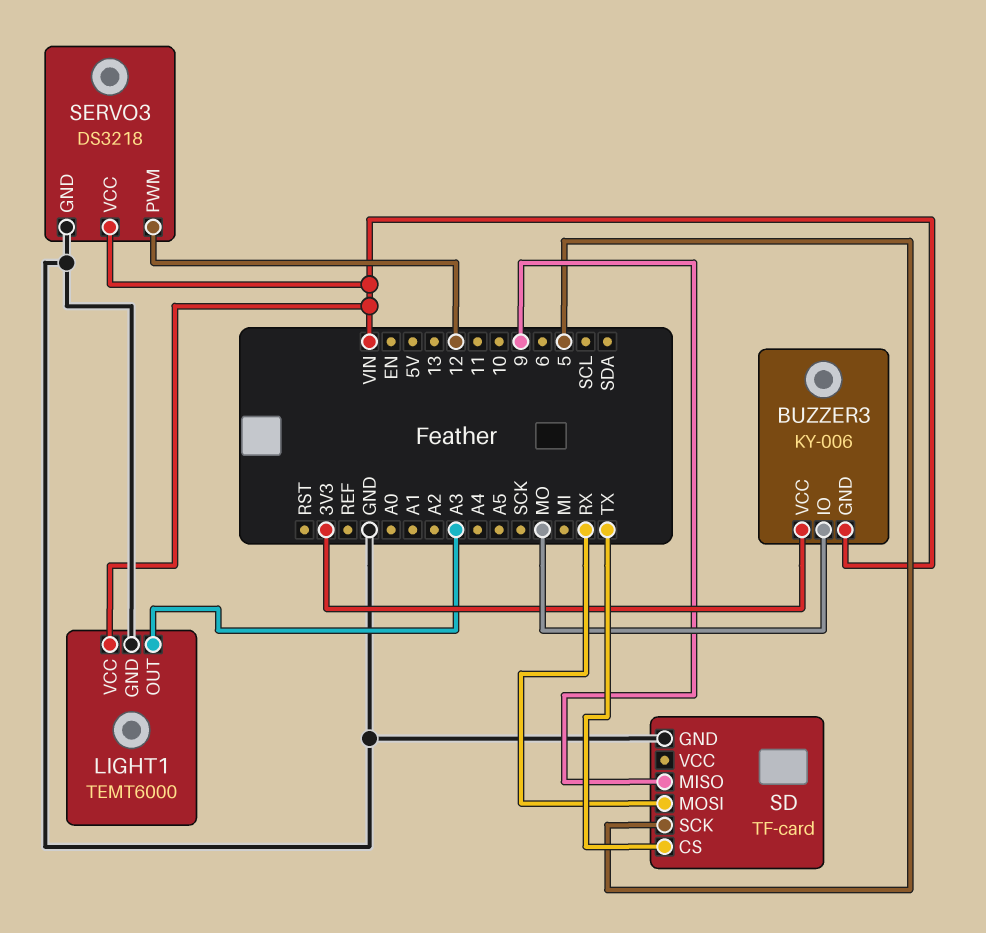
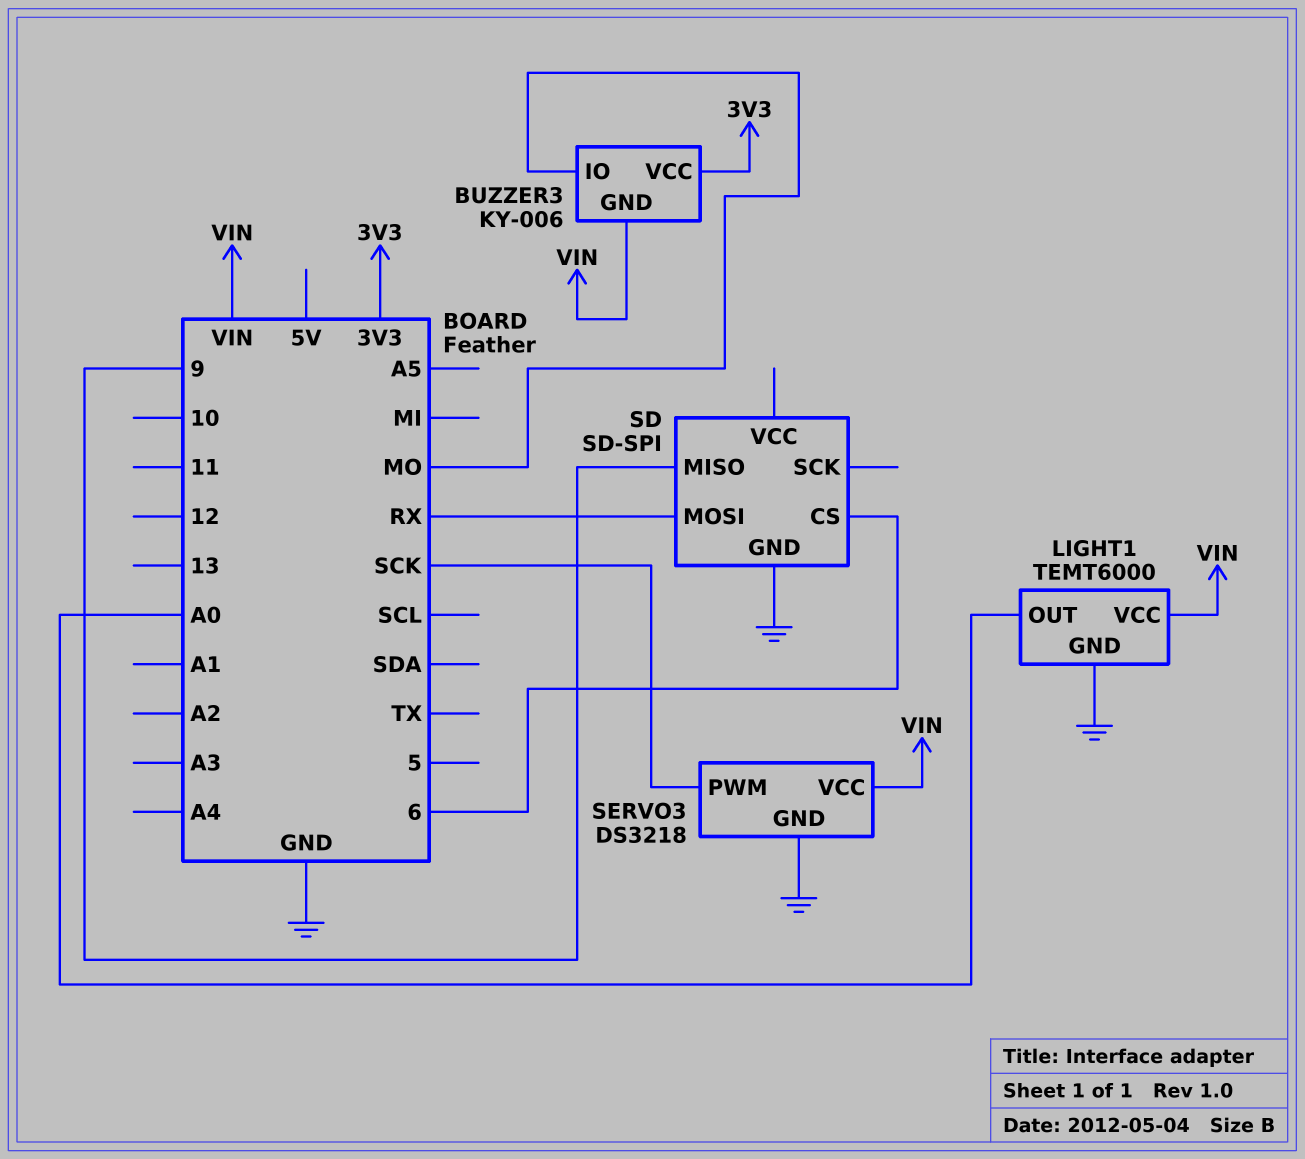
LIGHT1 pin OUT: A3 -> A0
SD: TF-card -> SD-SPI
SD pin CS: TX -> 6
SD pin SCK: 5 -> none
SERVO3 pin PWM: 12 -> SCK

